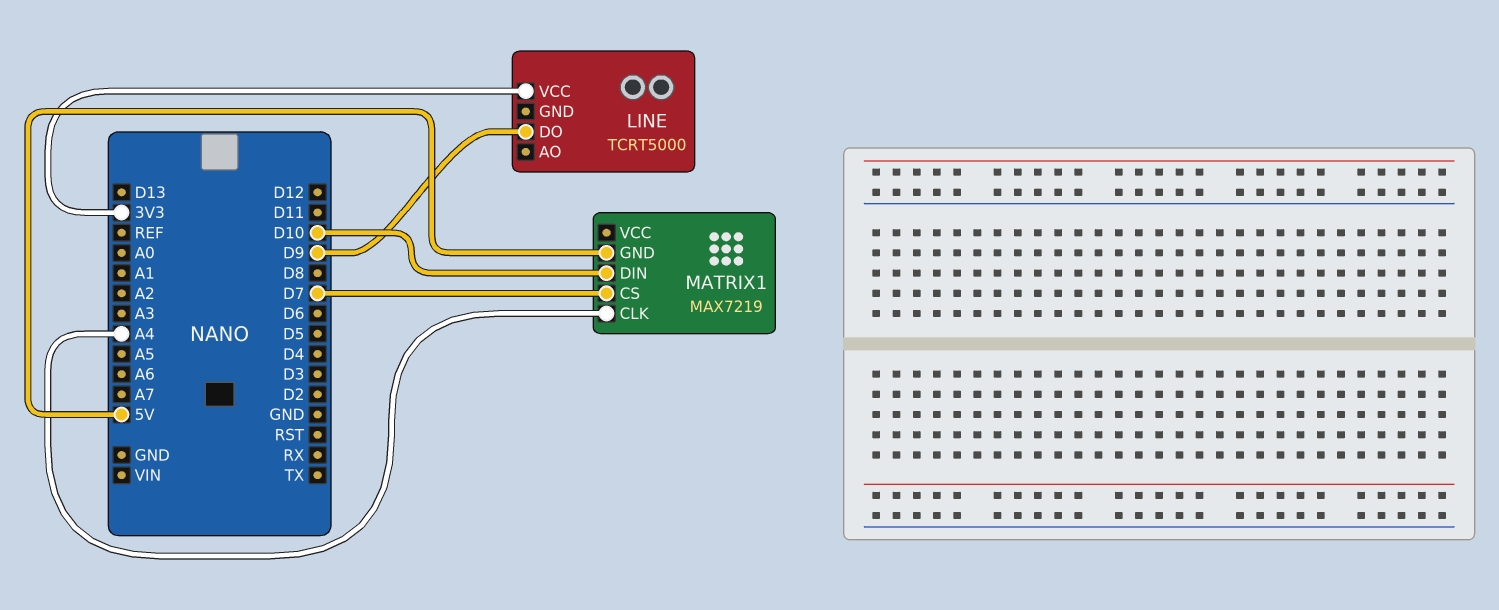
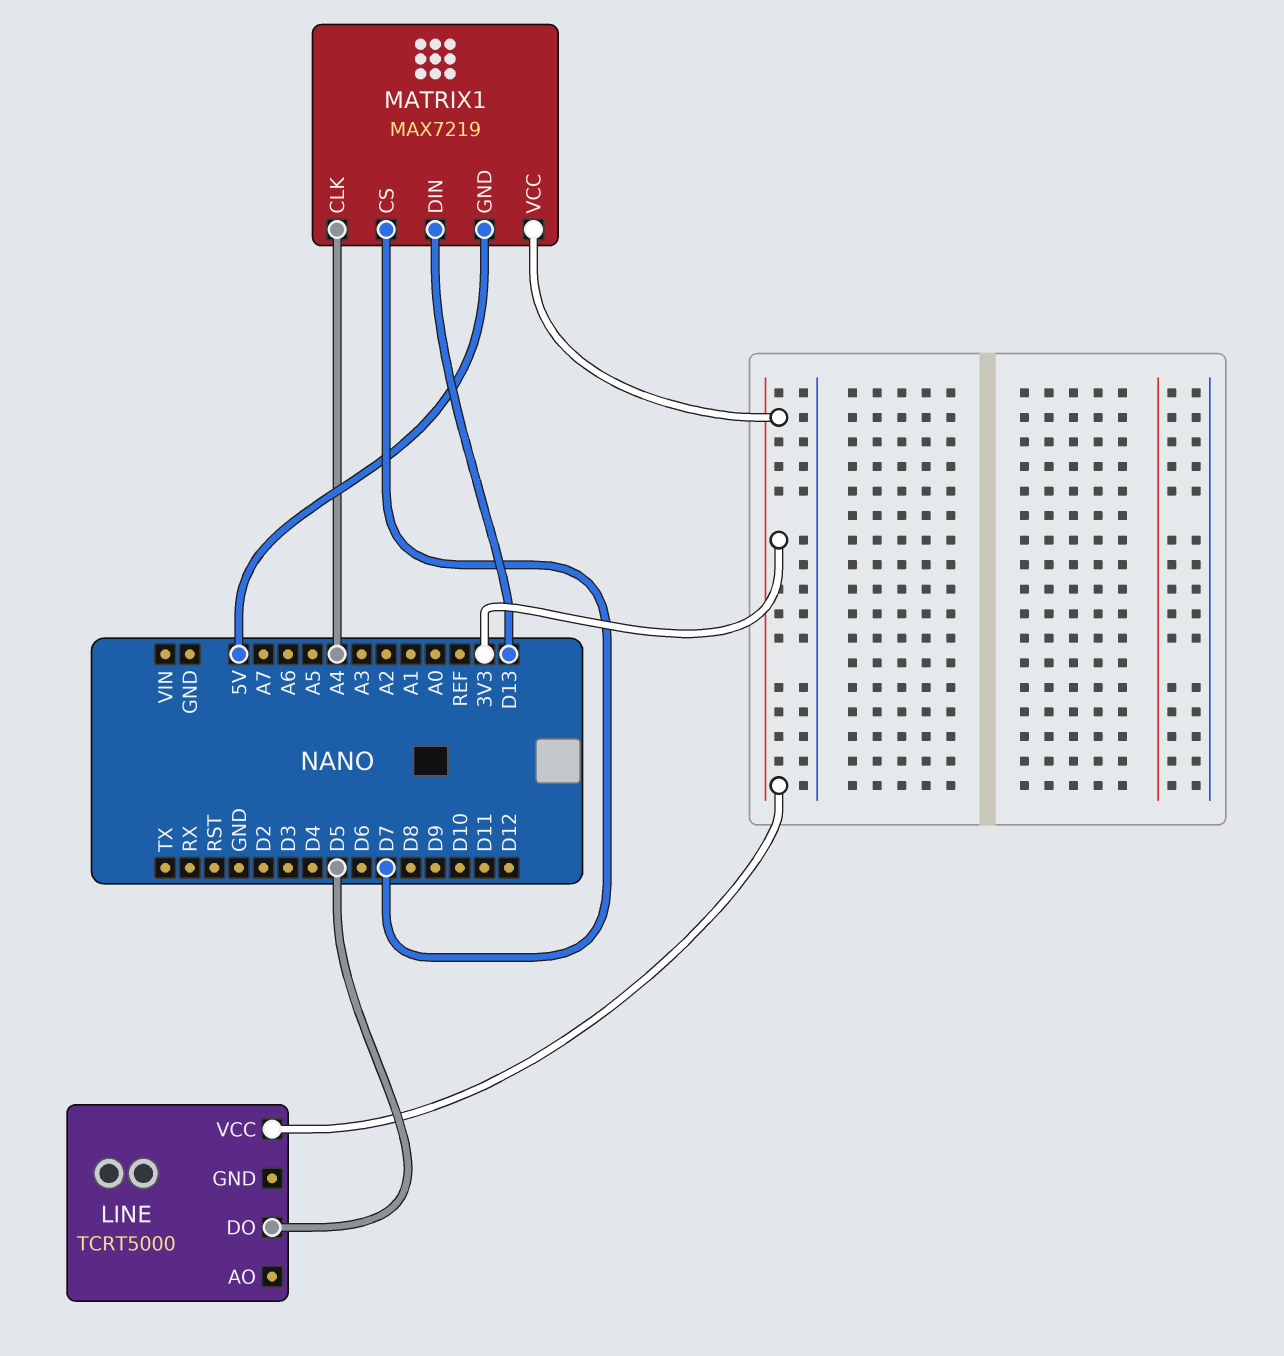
LINE pin DO: D9 -> D5
MATRIX1 pin DIN: D10 -> D13
MATRIX1 pin VCC: none -> 3V3

